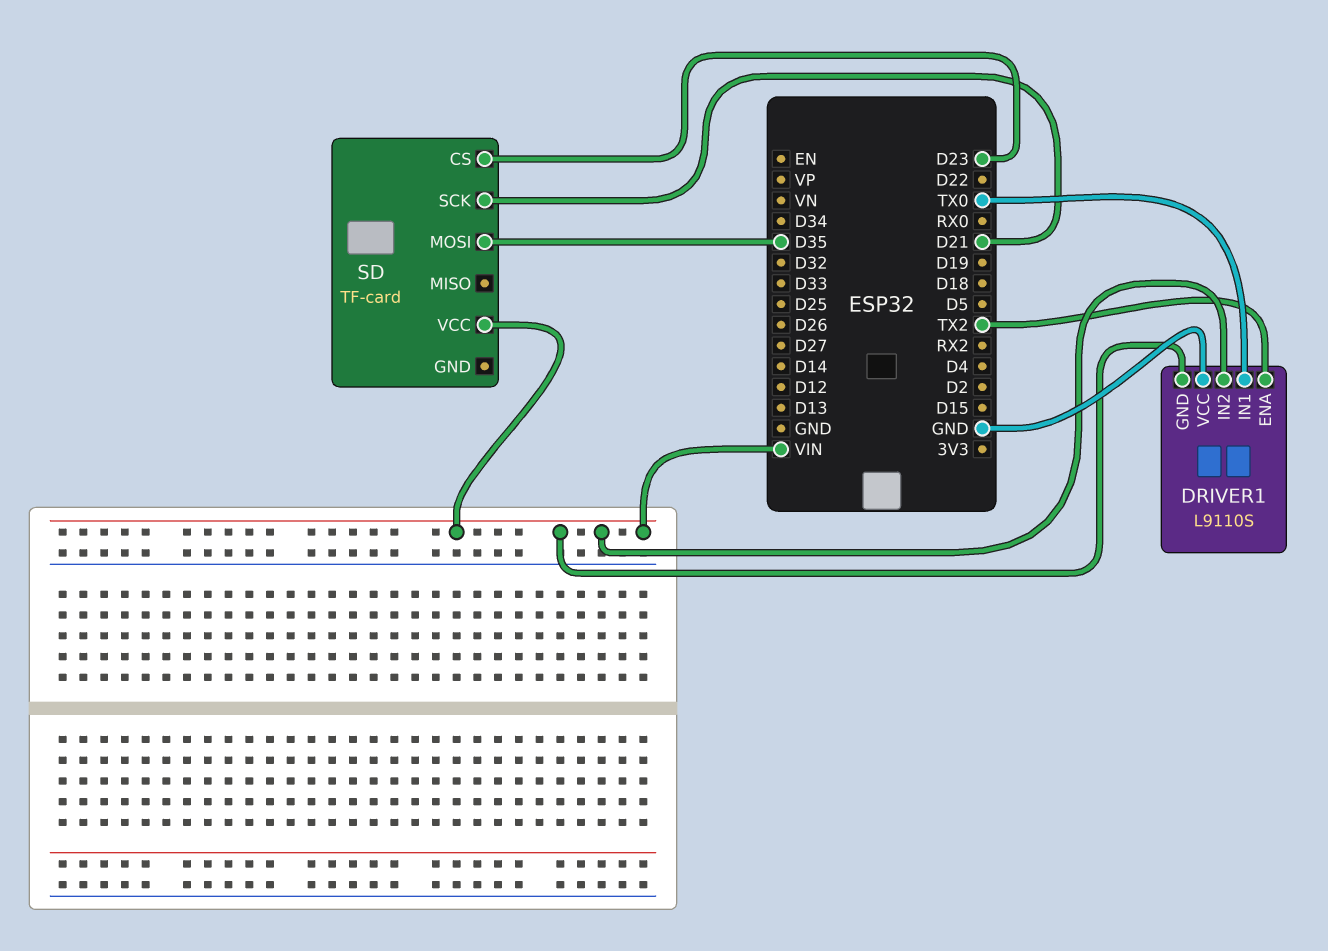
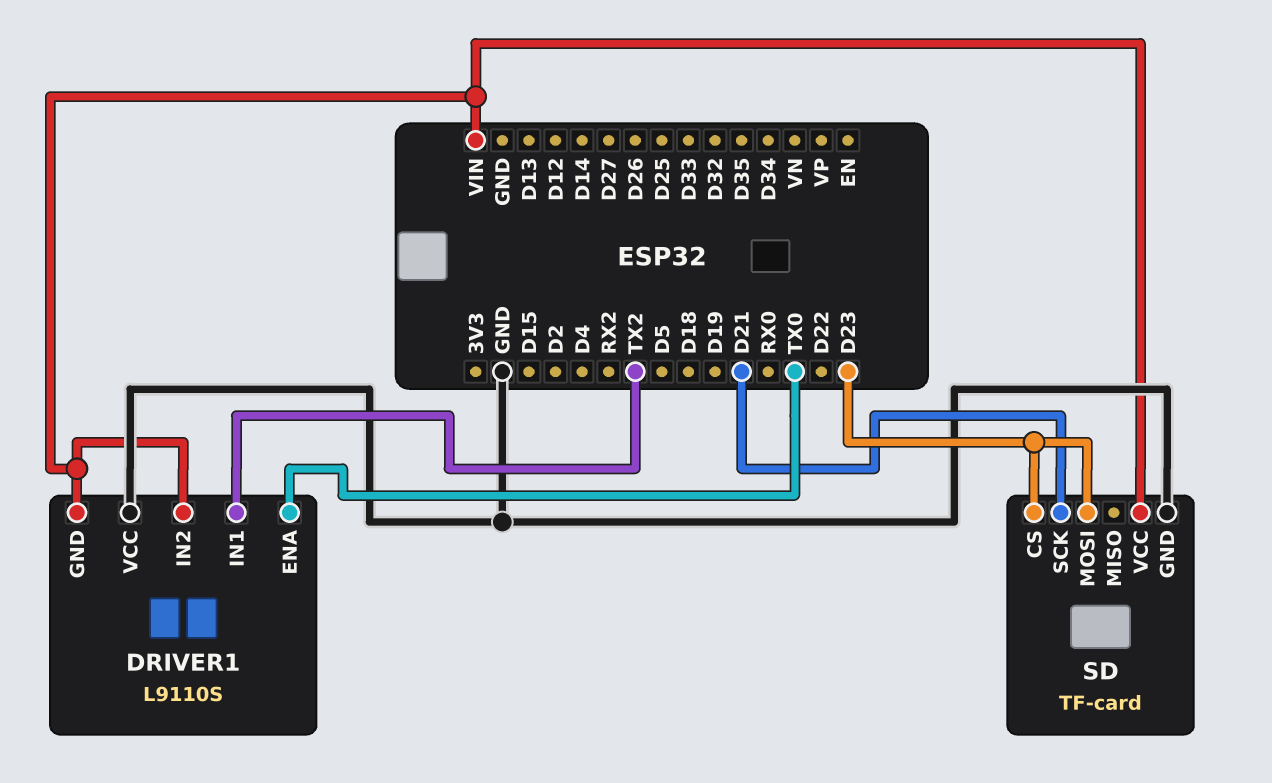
DRIVER1 pin ENA: TX2 -> TX0
DRIVER1 pin IN1: TX0 -> TX2
SD pin GND: none -> GND
SD pin MOSI: D35 -> D23

